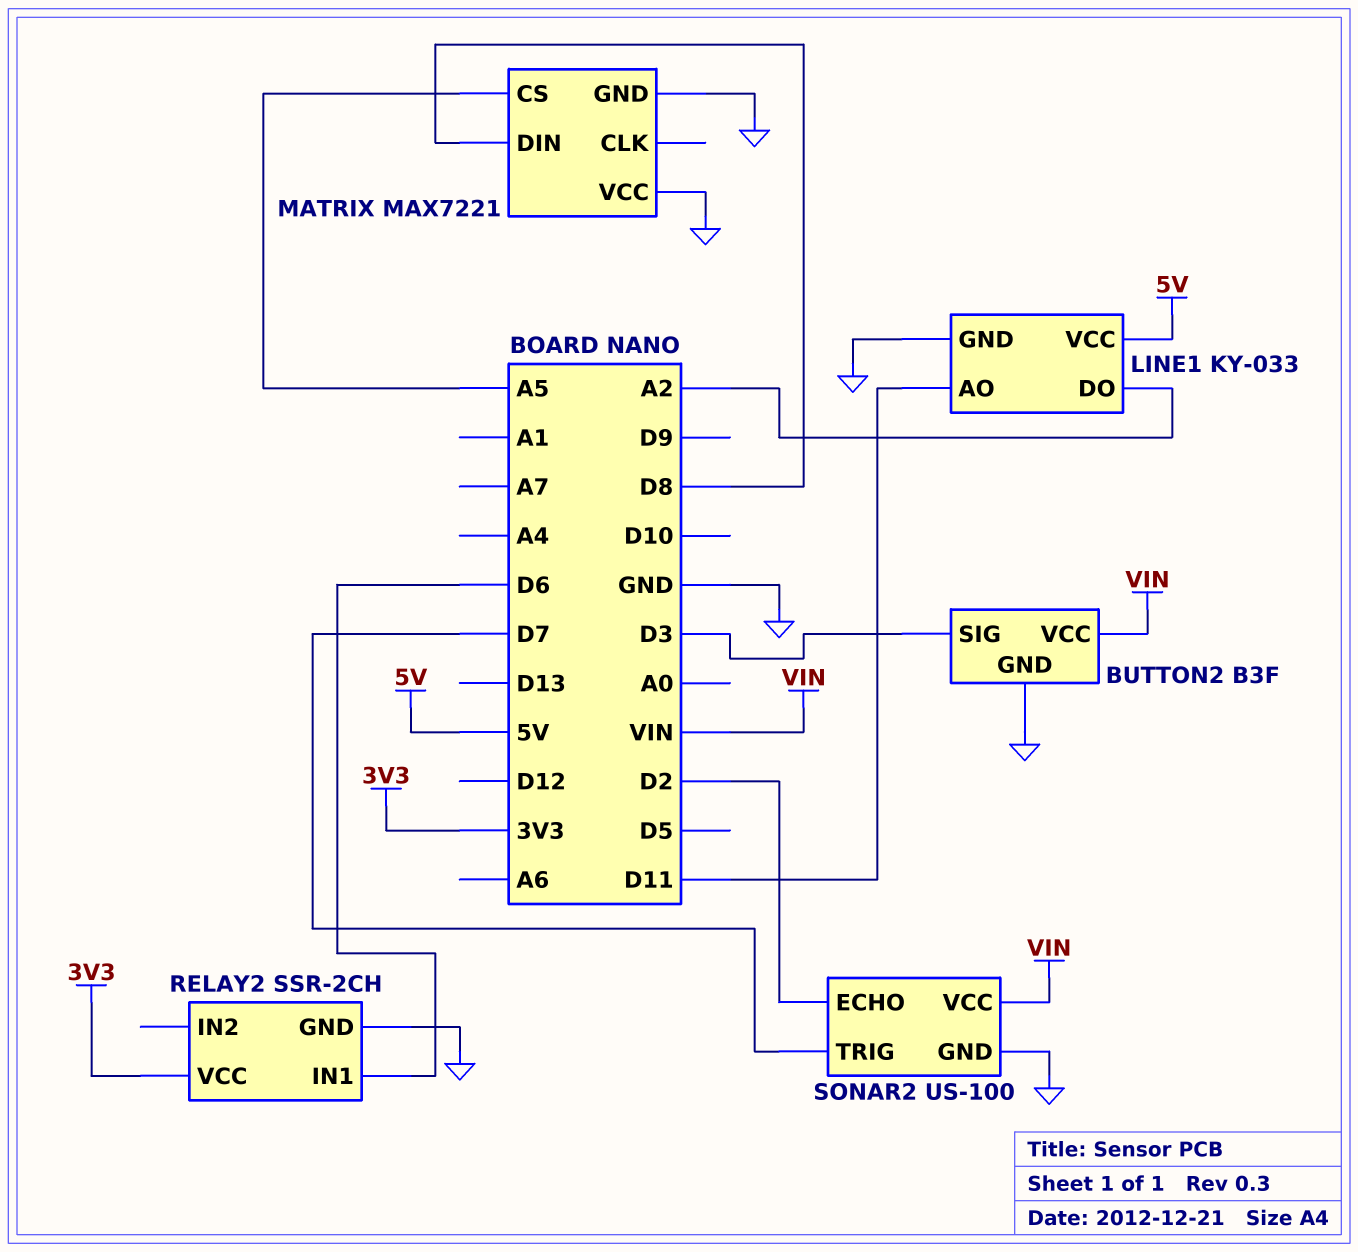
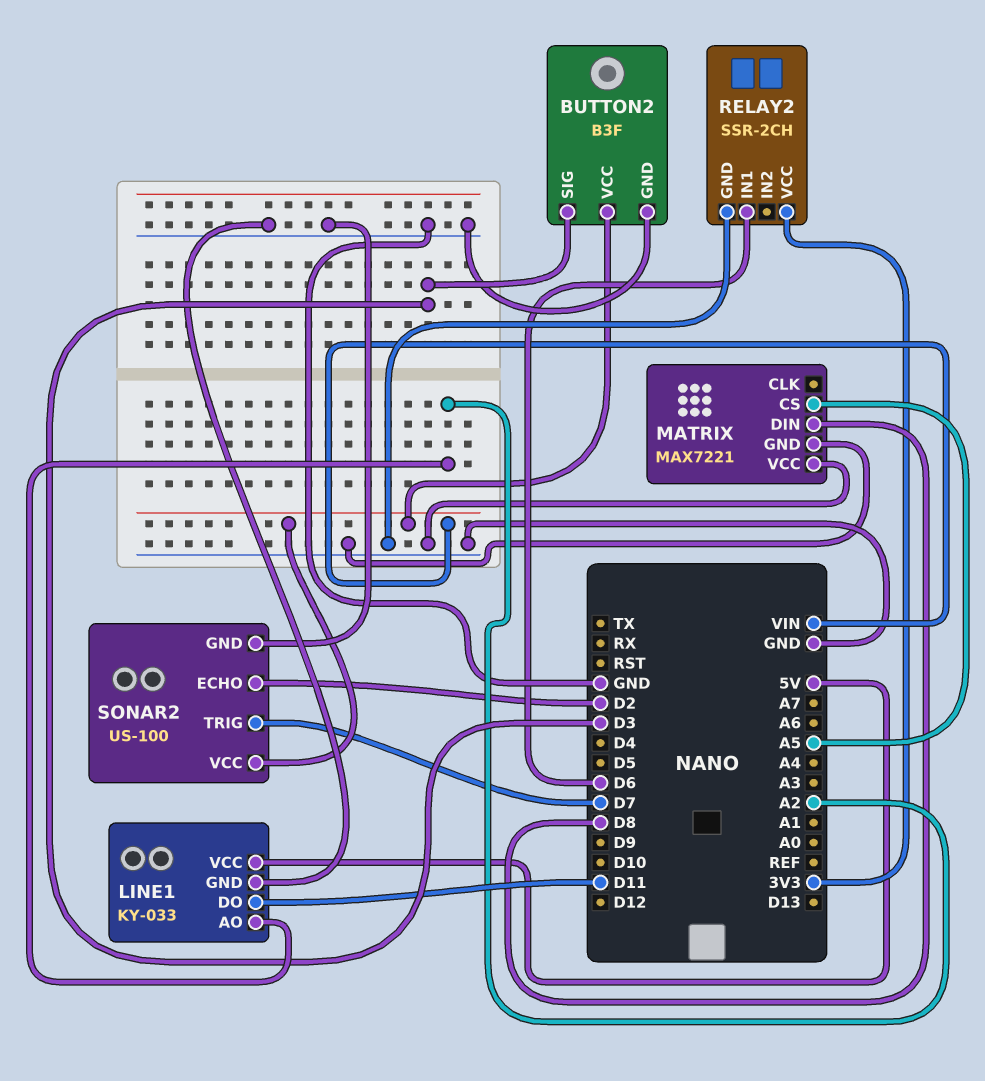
LINE1 pin AO: D11 -> A2
LINE1 pin DO: A2 -> D11

